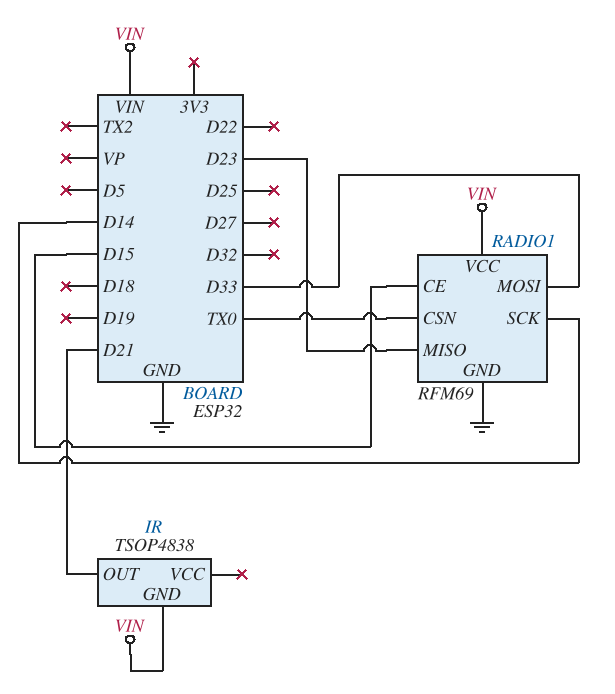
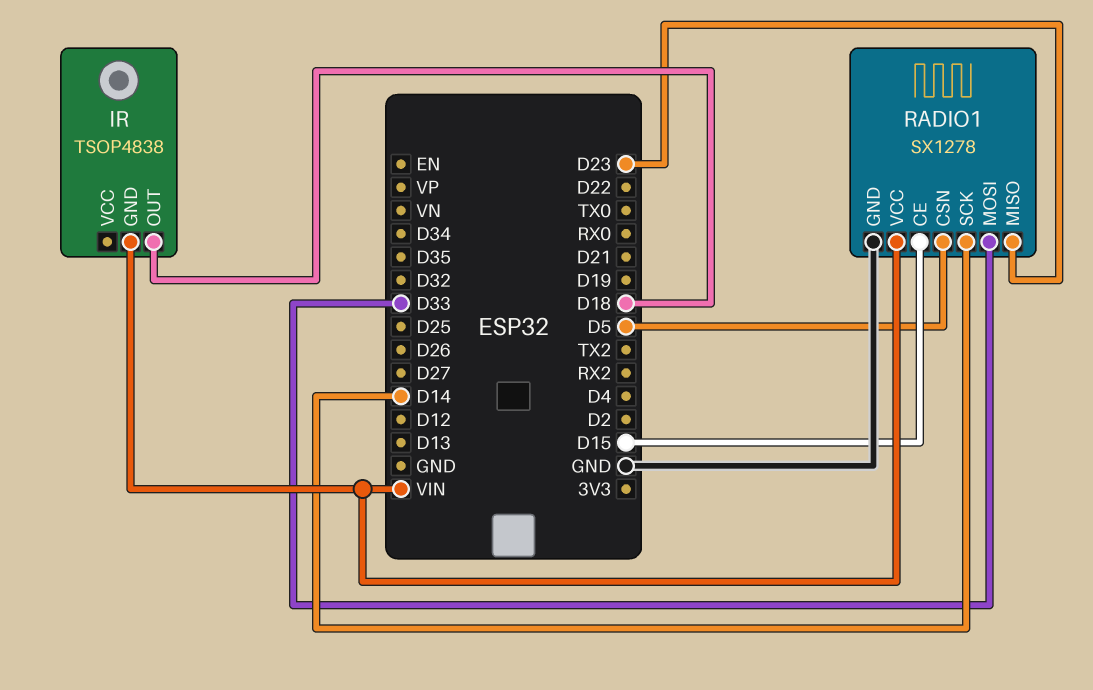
IR pin OUT: D21 -> D18
RADIO1: RFM69 -> SX1278
RADIO1 pin CSN: TX0 -> D5

